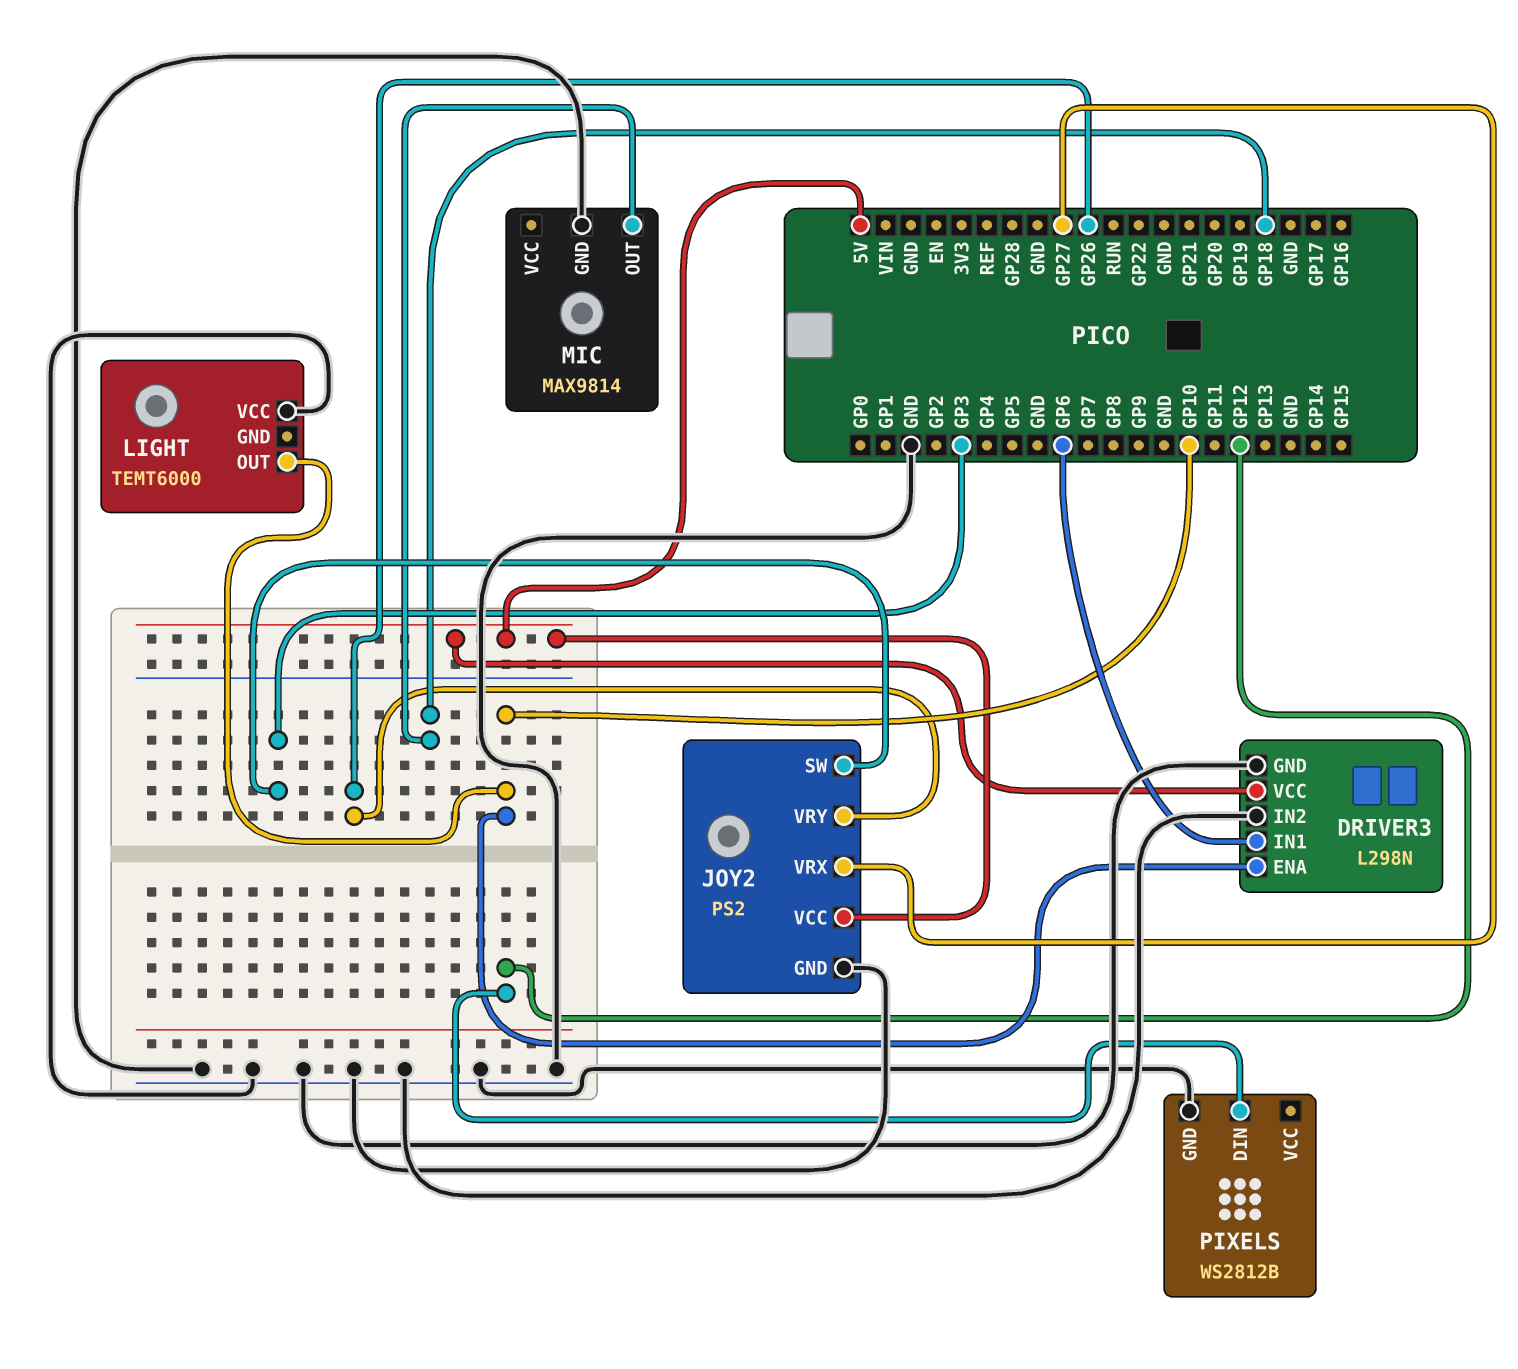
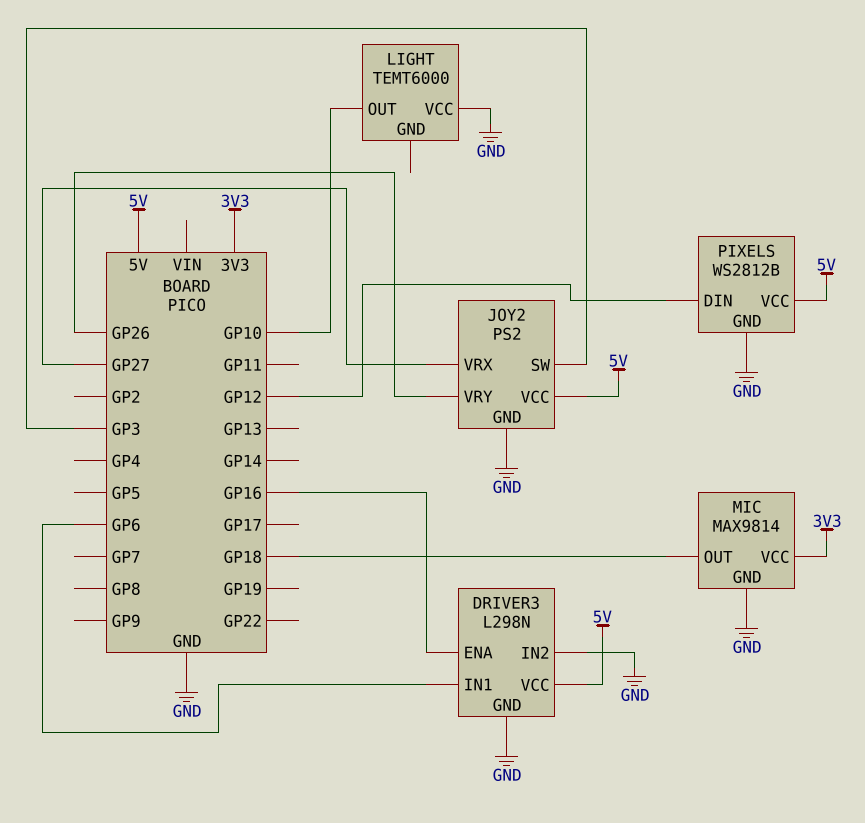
DRIVER3 pin ENA: GP10 -> GP16
MIC pin VCC: none -> 3V3
PIXELS pin VCC: none -> 5V

